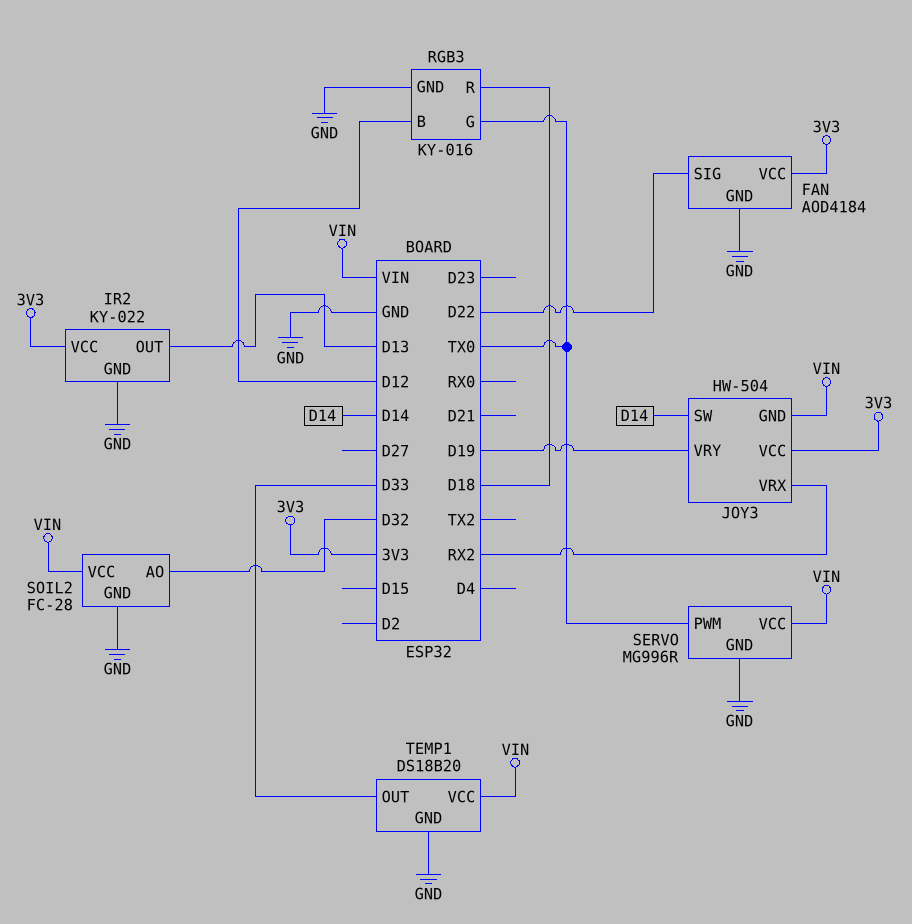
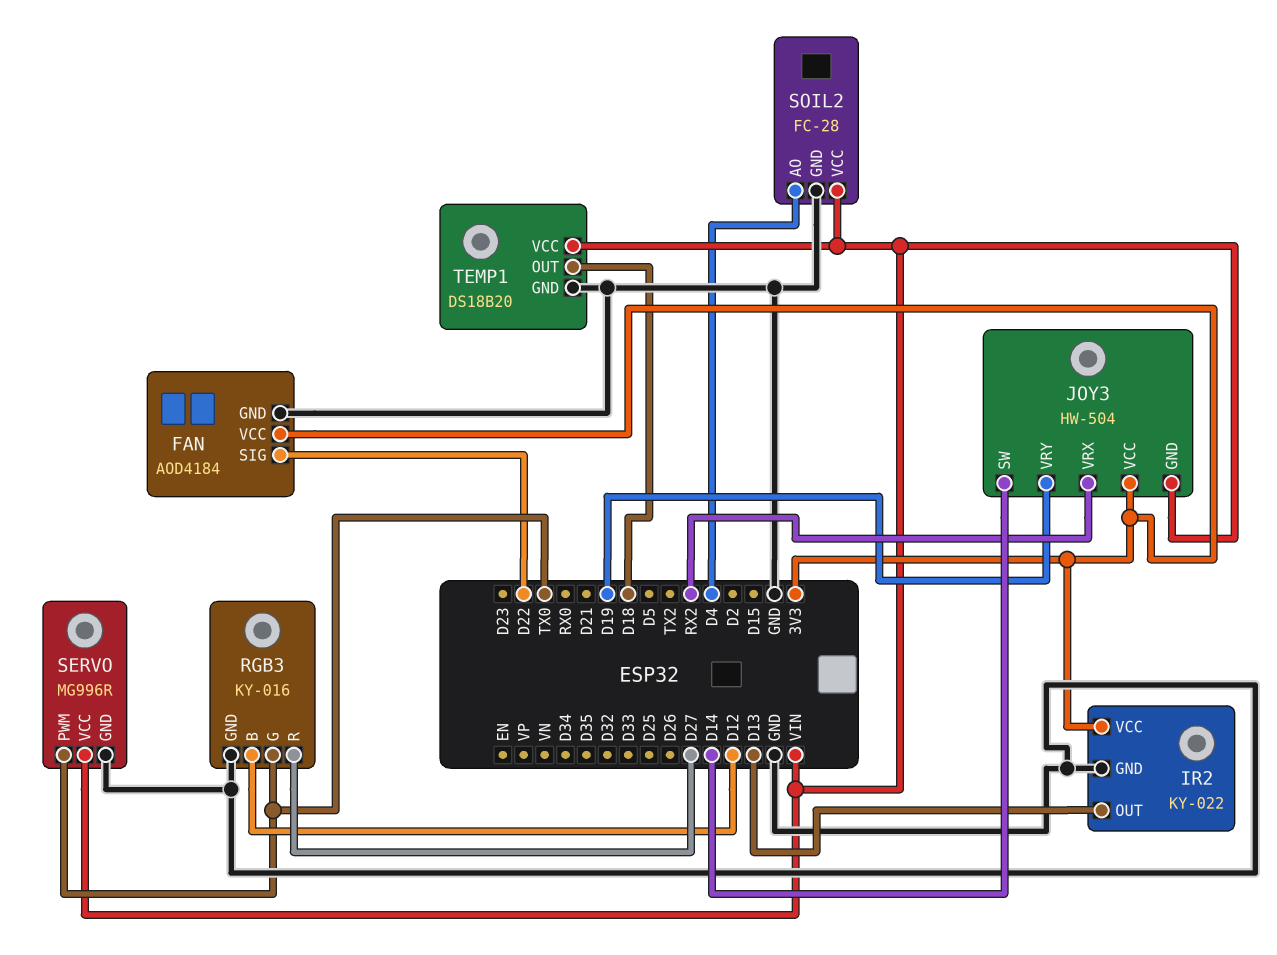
RGB3 pin R: D18 -> D27
SOIL2 pin AO: D32 -> D4
TEMP1 pin OUT: D33 -> D18

